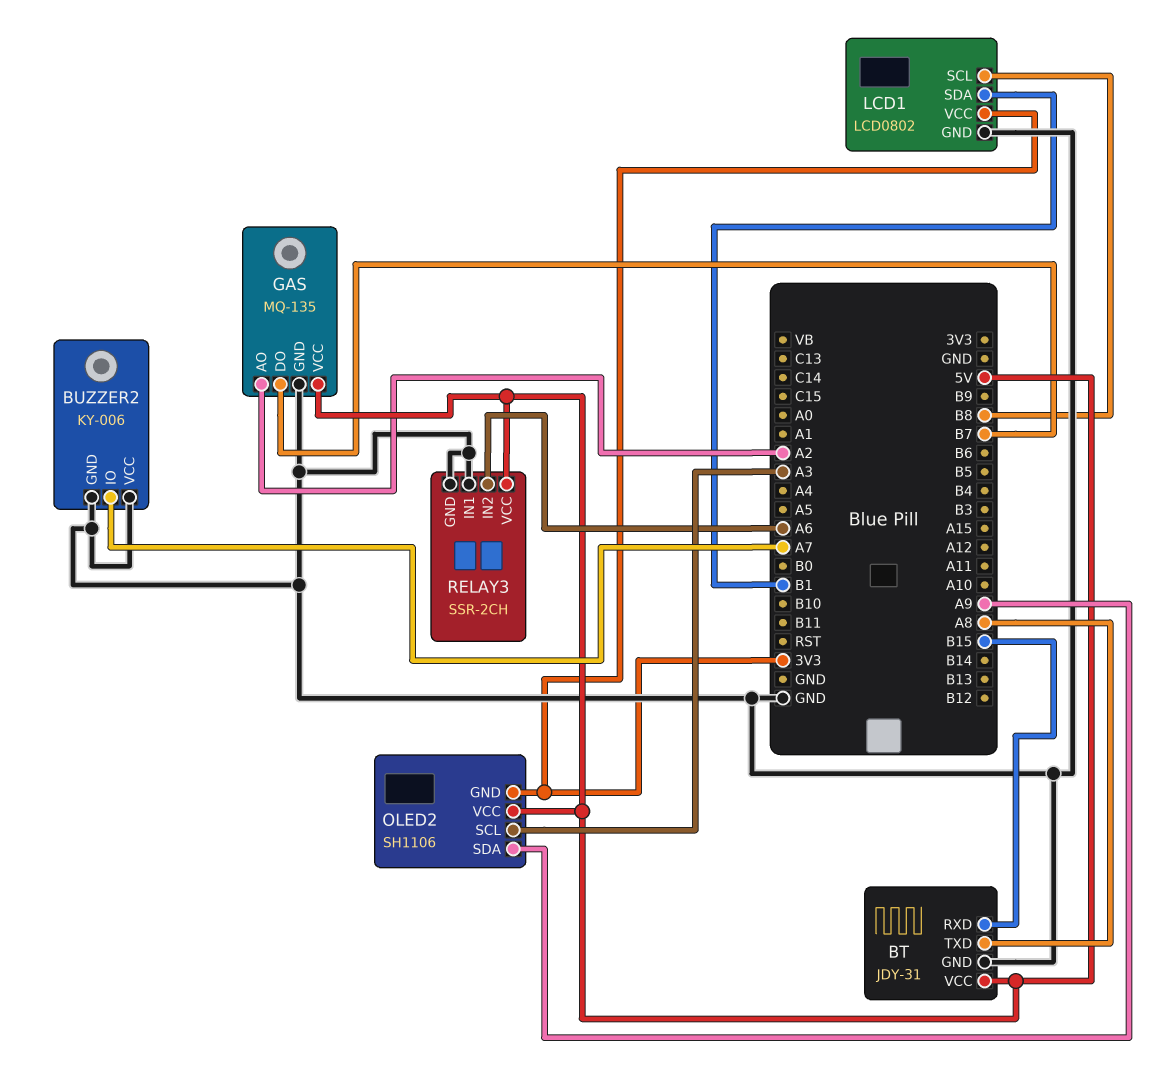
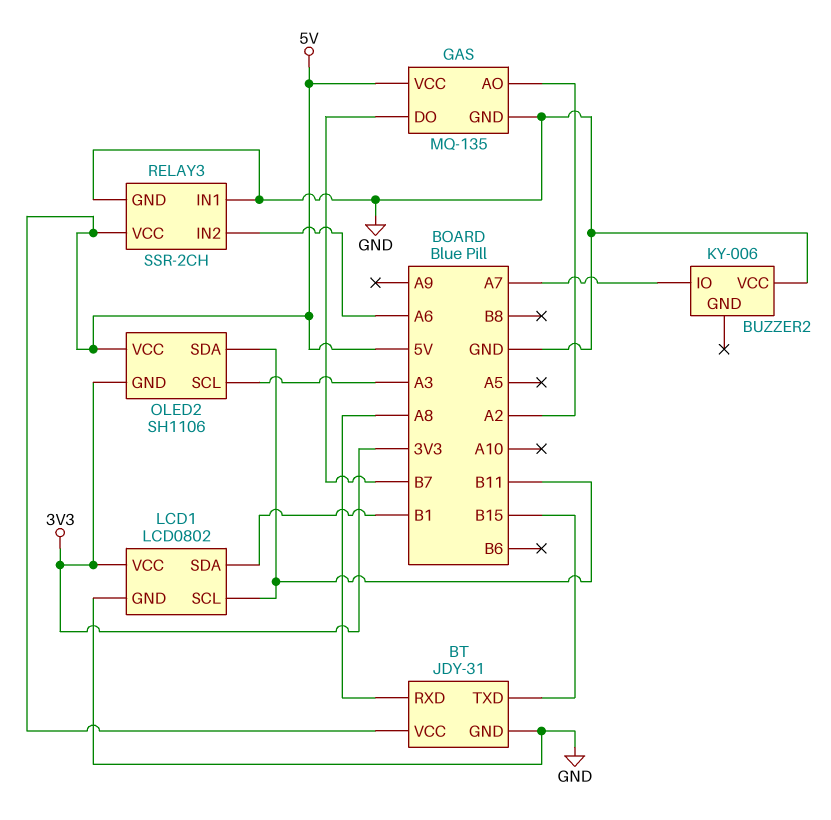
BT pin RXD: B15 -> A8
BT pin TXD: A8 -> B15
BUZZER2 pin GND: GND -> none
LCD1 pin SCL: B8 -> B11
OLED2 pin SDA: A9 -> B11

